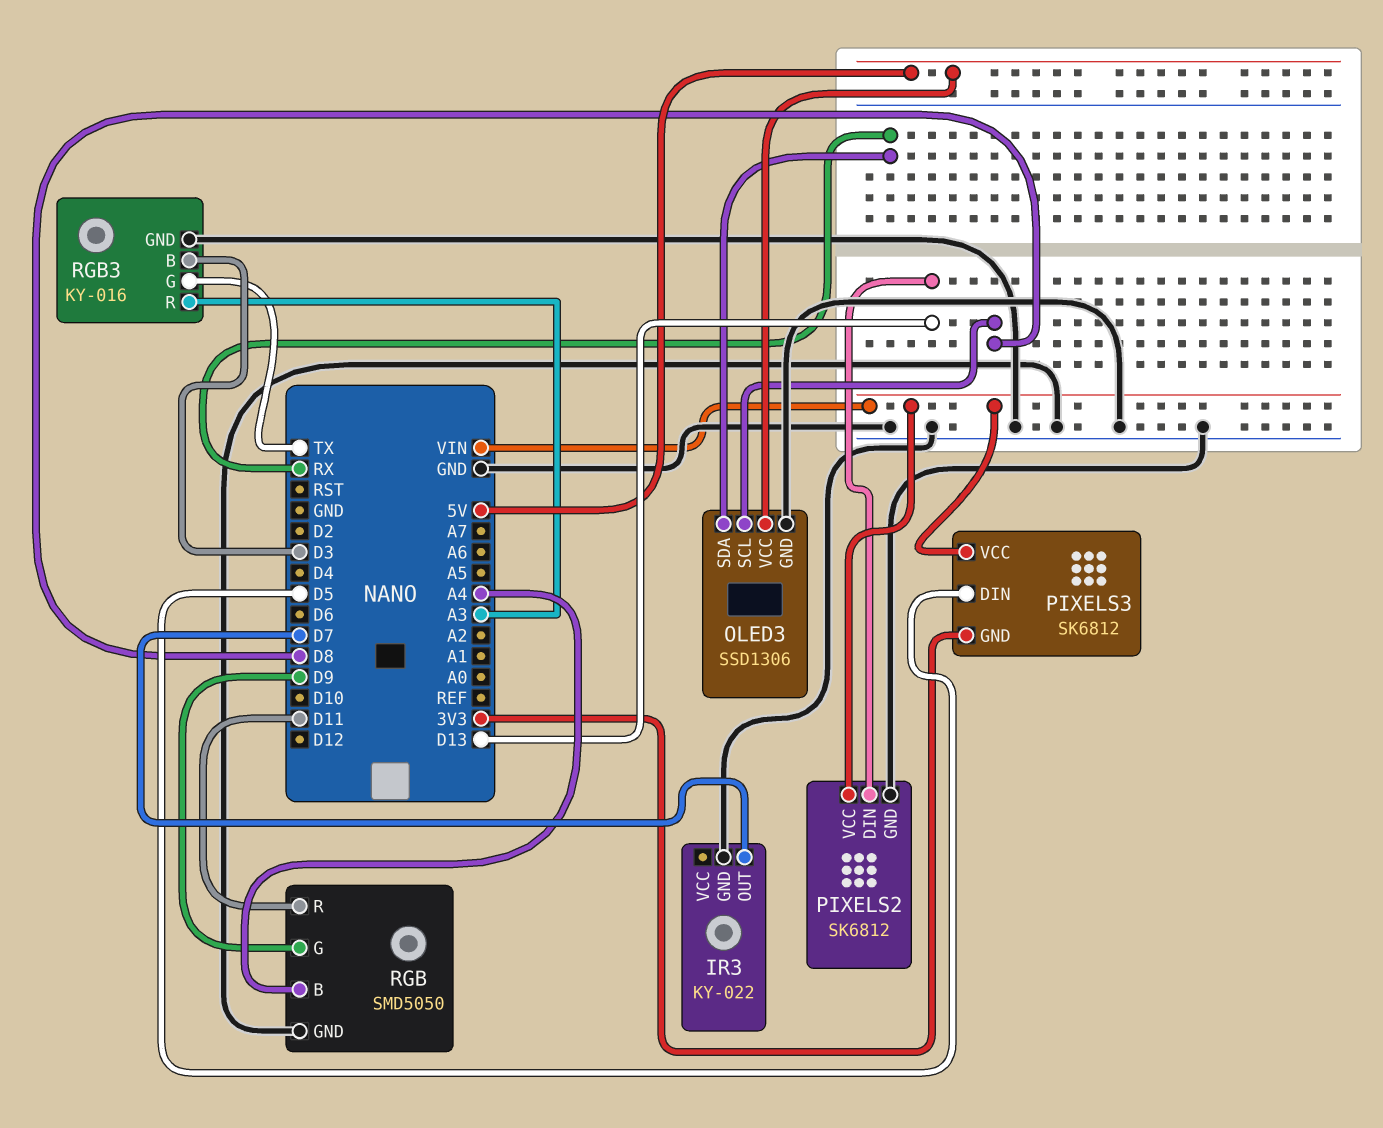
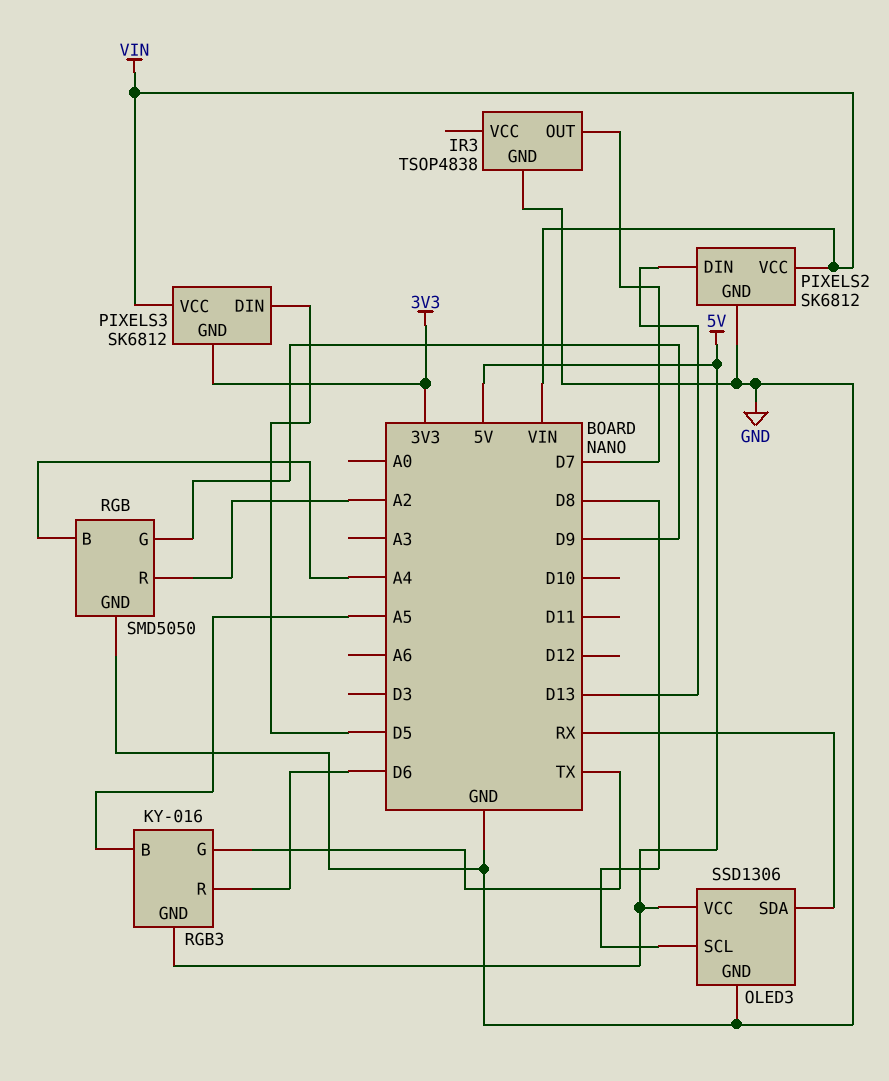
IR3: KY-022 -> TSOP4838
RGB pin R: D11 -> A2
RGB3 pin B: D3 -> A5
RGB3 pin GND: GND -> 5V
RGB3 pin R: A3 -> D6

